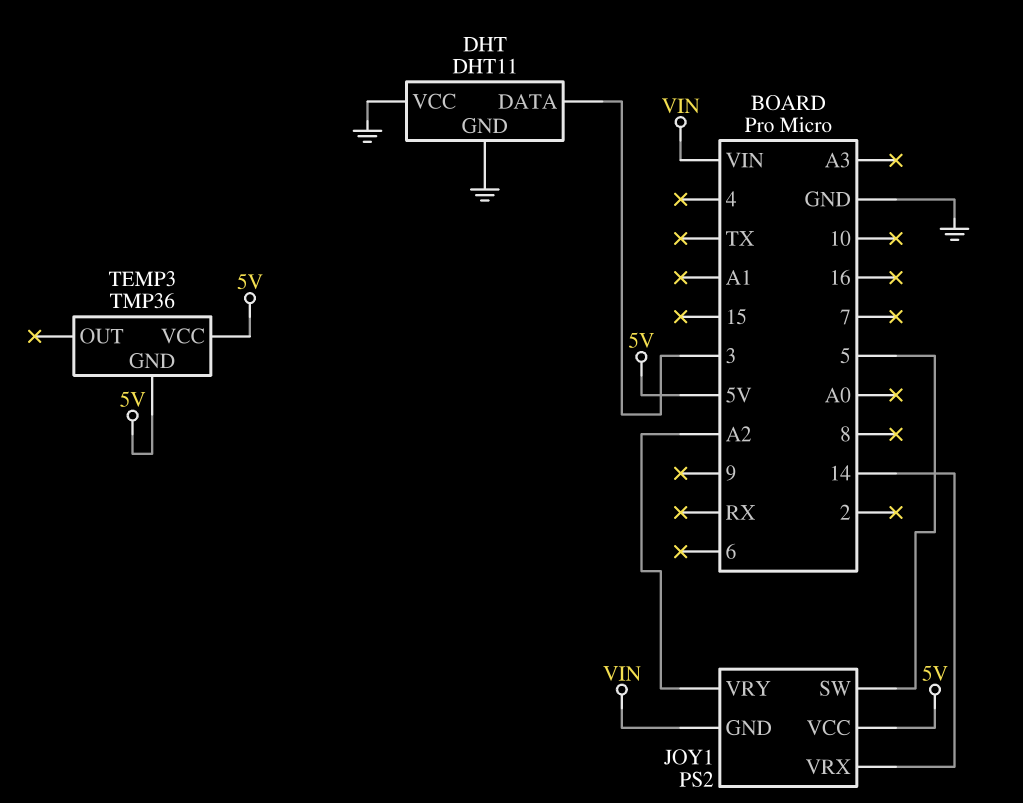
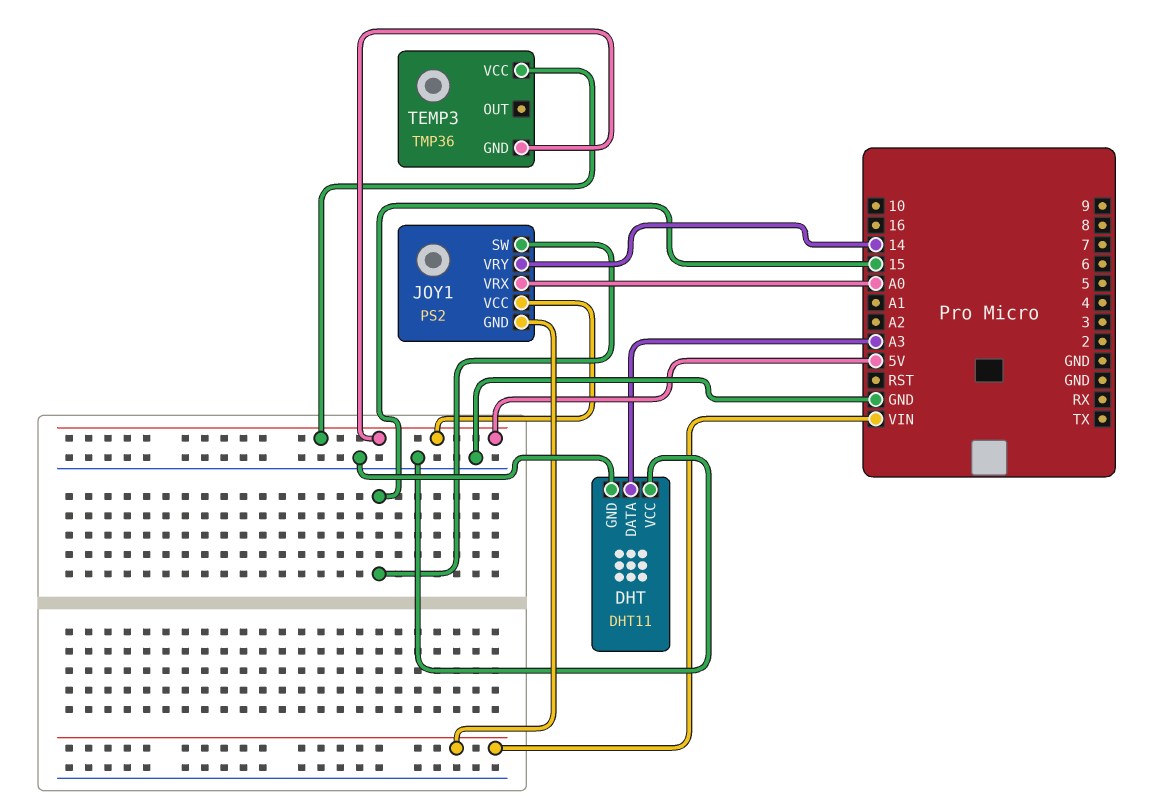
DHT pin DATA: 3 -> A3
JOY1 pin SW: 5 -> 15
JOY1 pin VRX: 14 -> A0
JOY1 pin VRY: A2 -> 14

